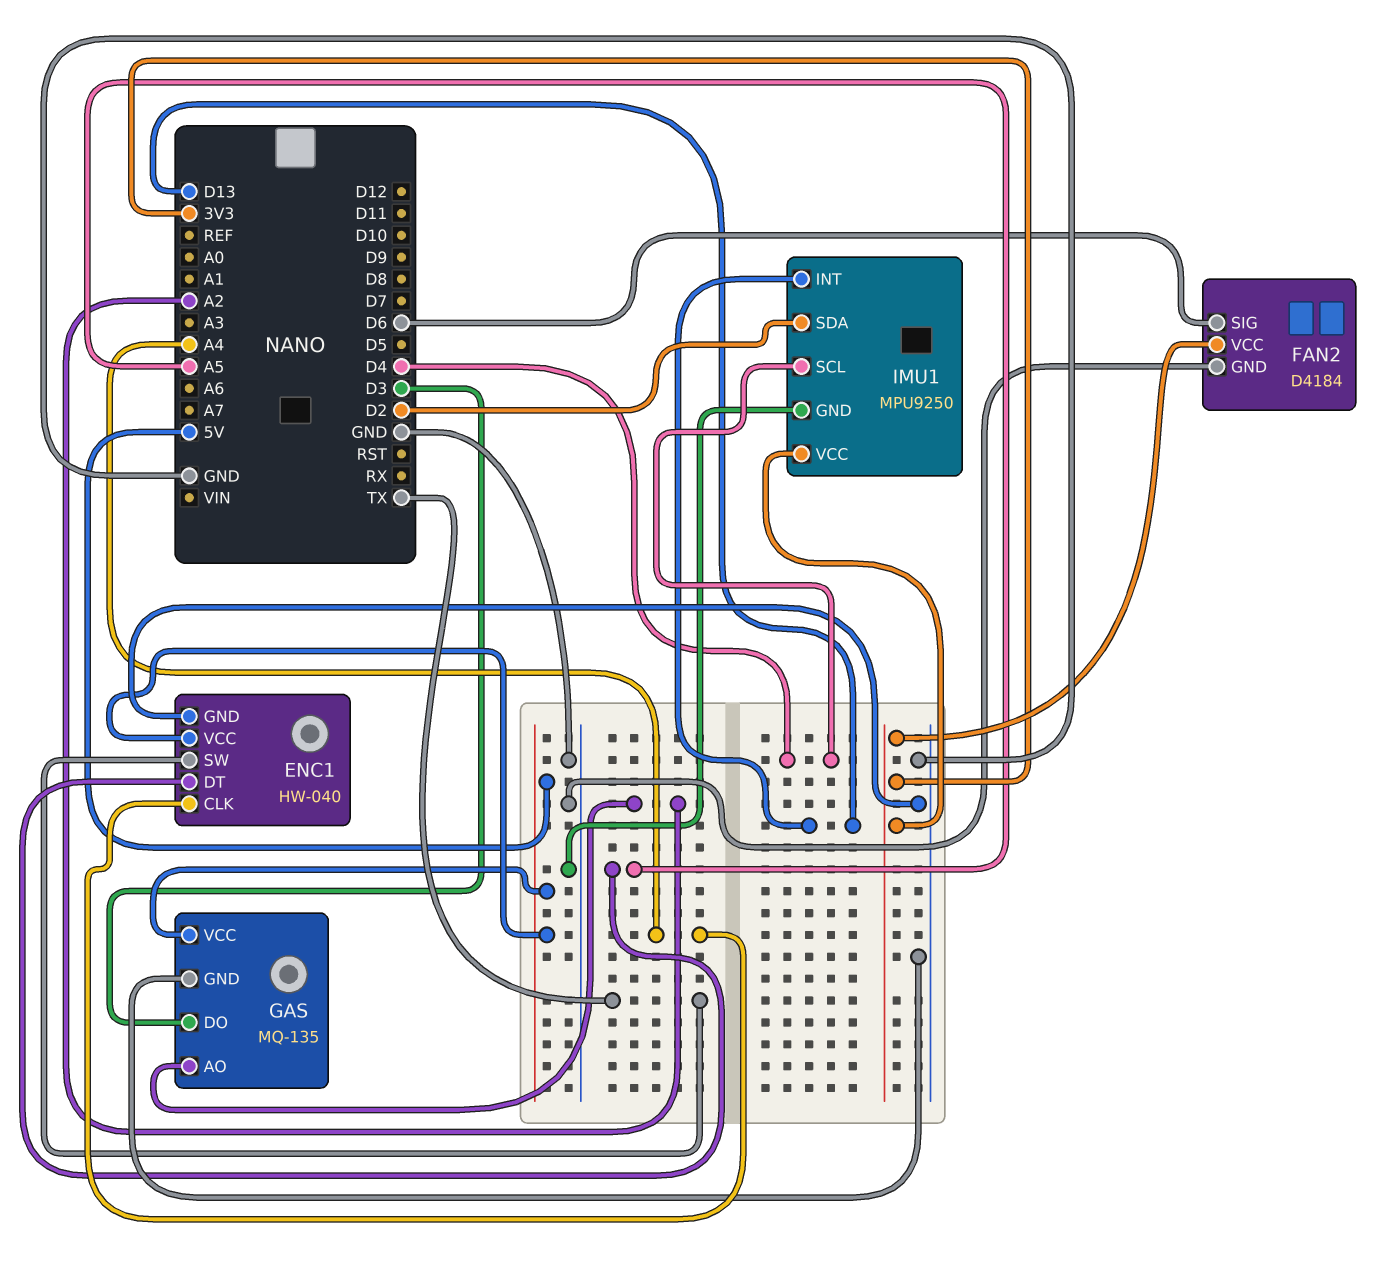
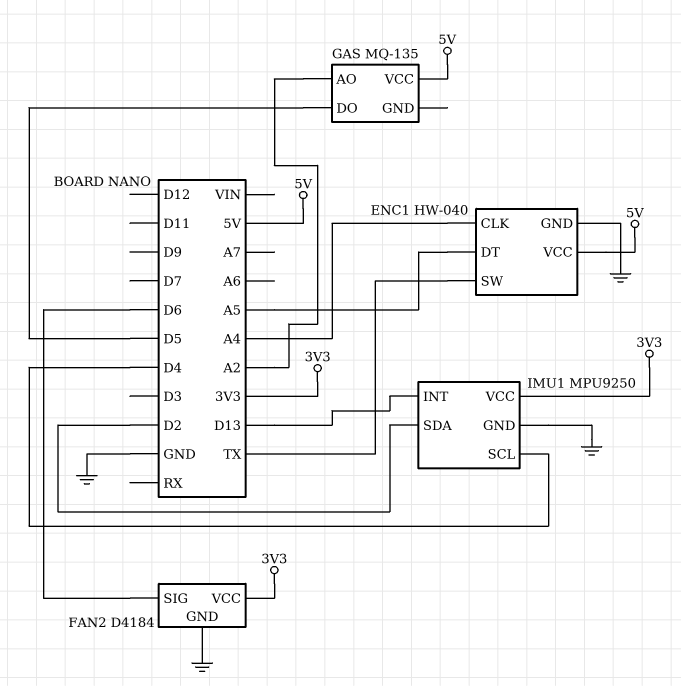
GAS pin DO: D3 -> D5
GAS pin GND: GND -> none

